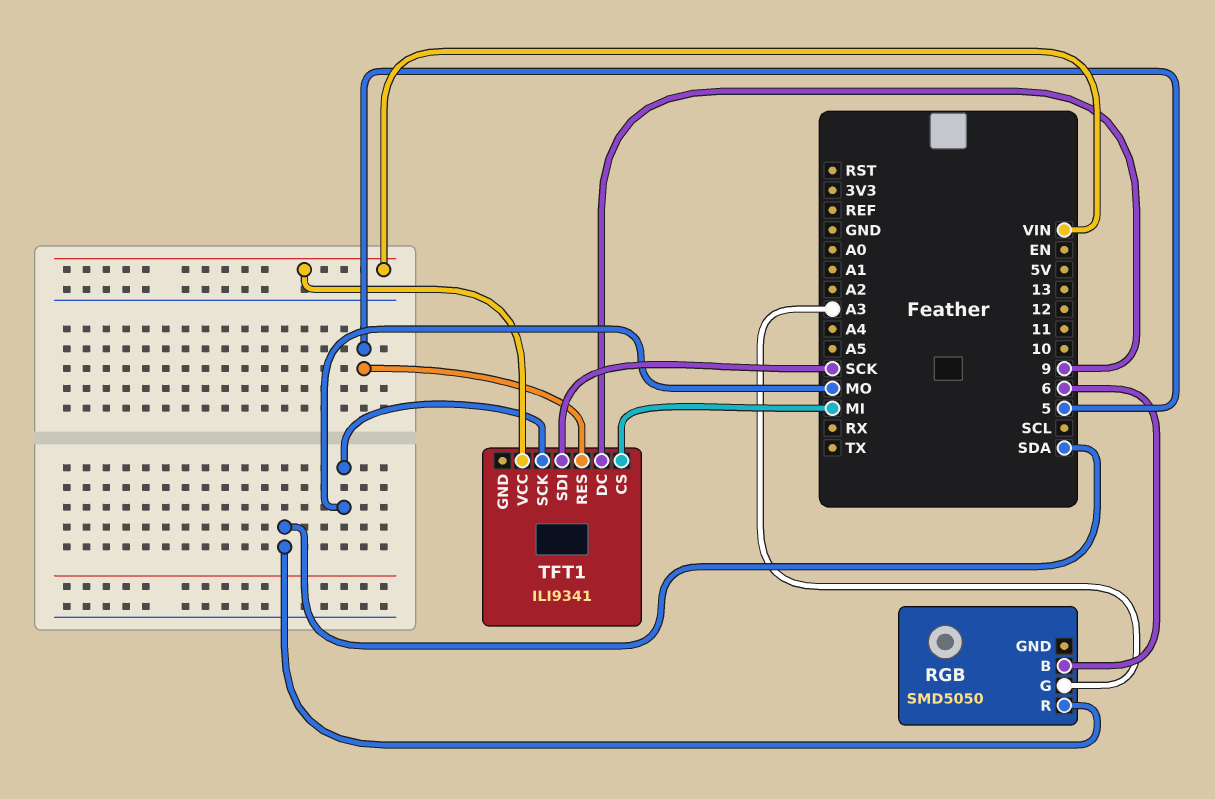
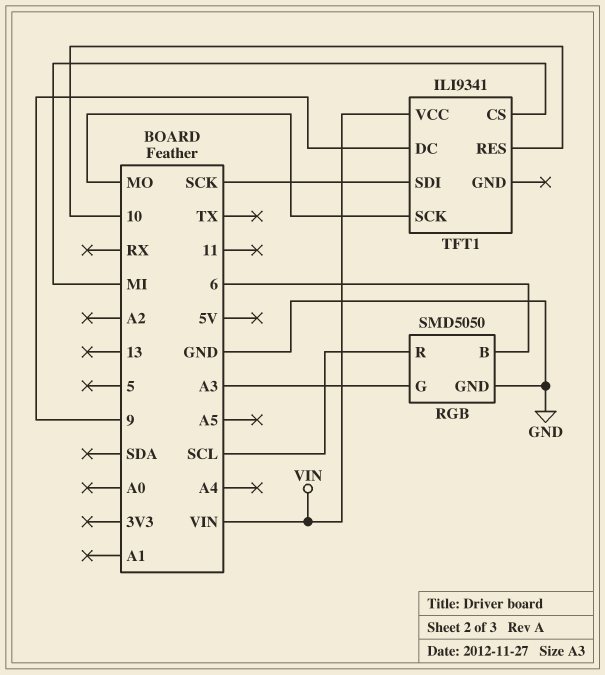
RGB pin GND: none -> GND
RGB pin R: SDA -> SCL
TFT1 pin RES: 5 -> 10

